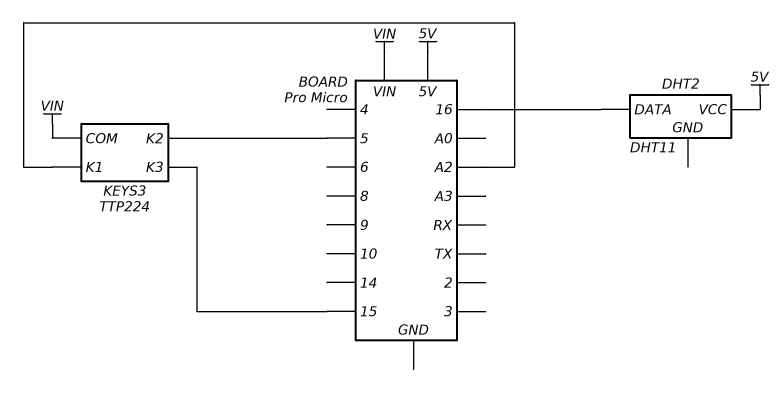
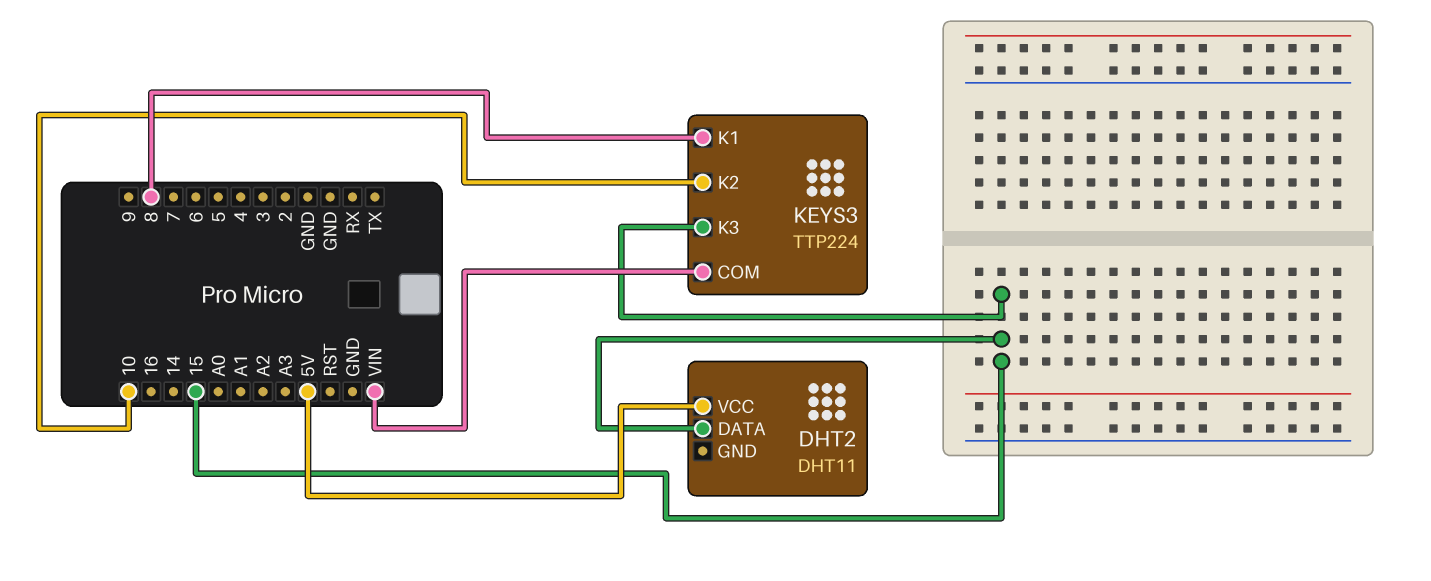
DHT2 pin DATA: 16 -> 15
KEYS3 pin K1: A2 -> 8
KEYS3 pin K2: 5 -> 10

